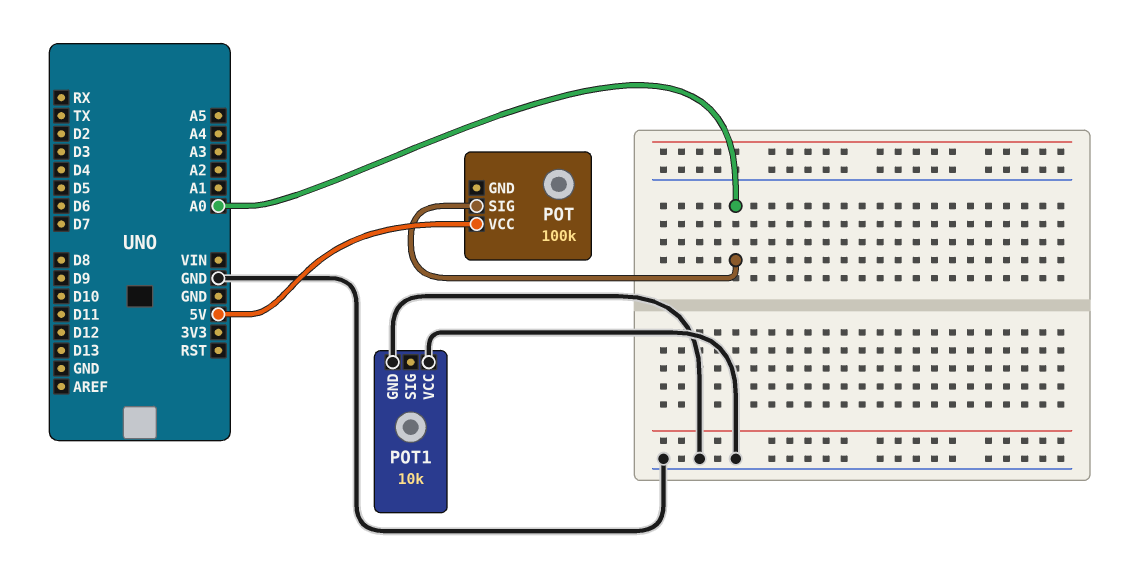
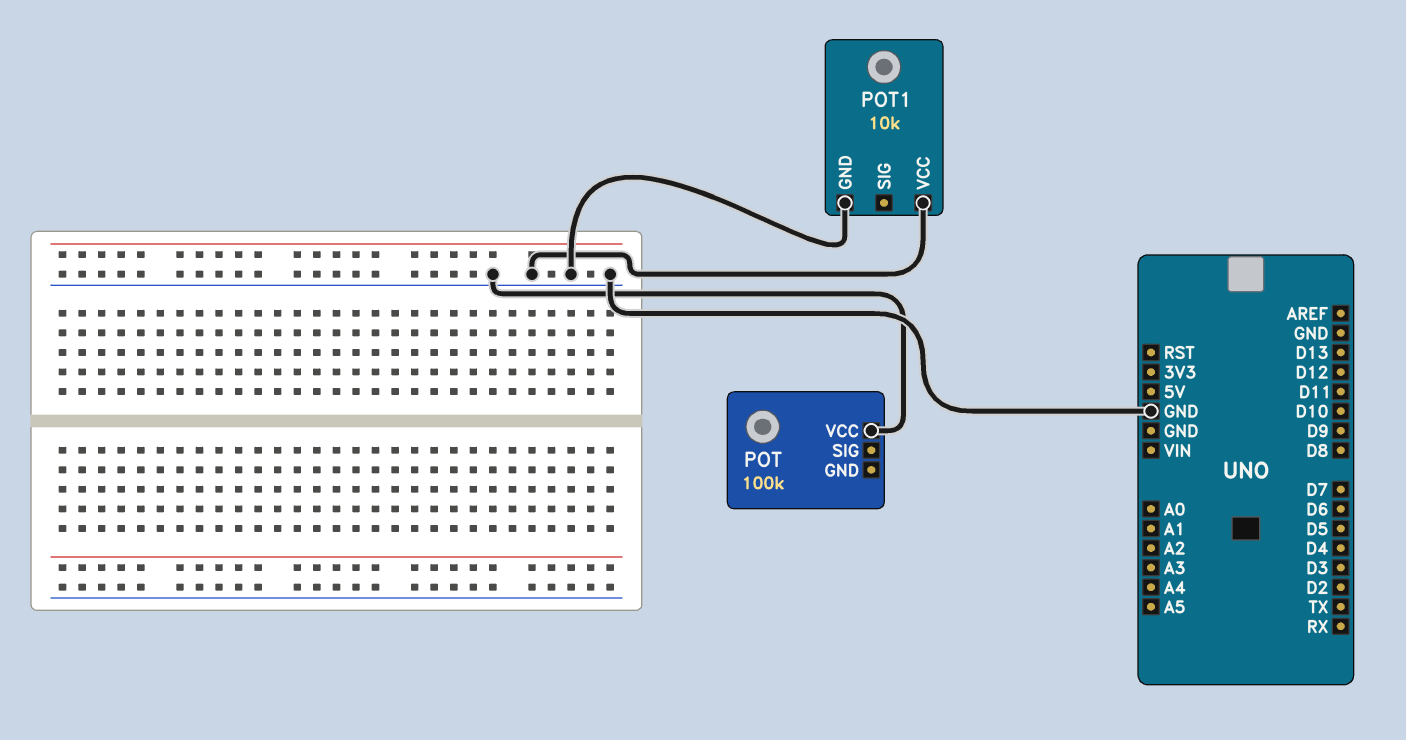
POT pin SIG: A0 -> none
POT pin VCC: 5V -> GND

